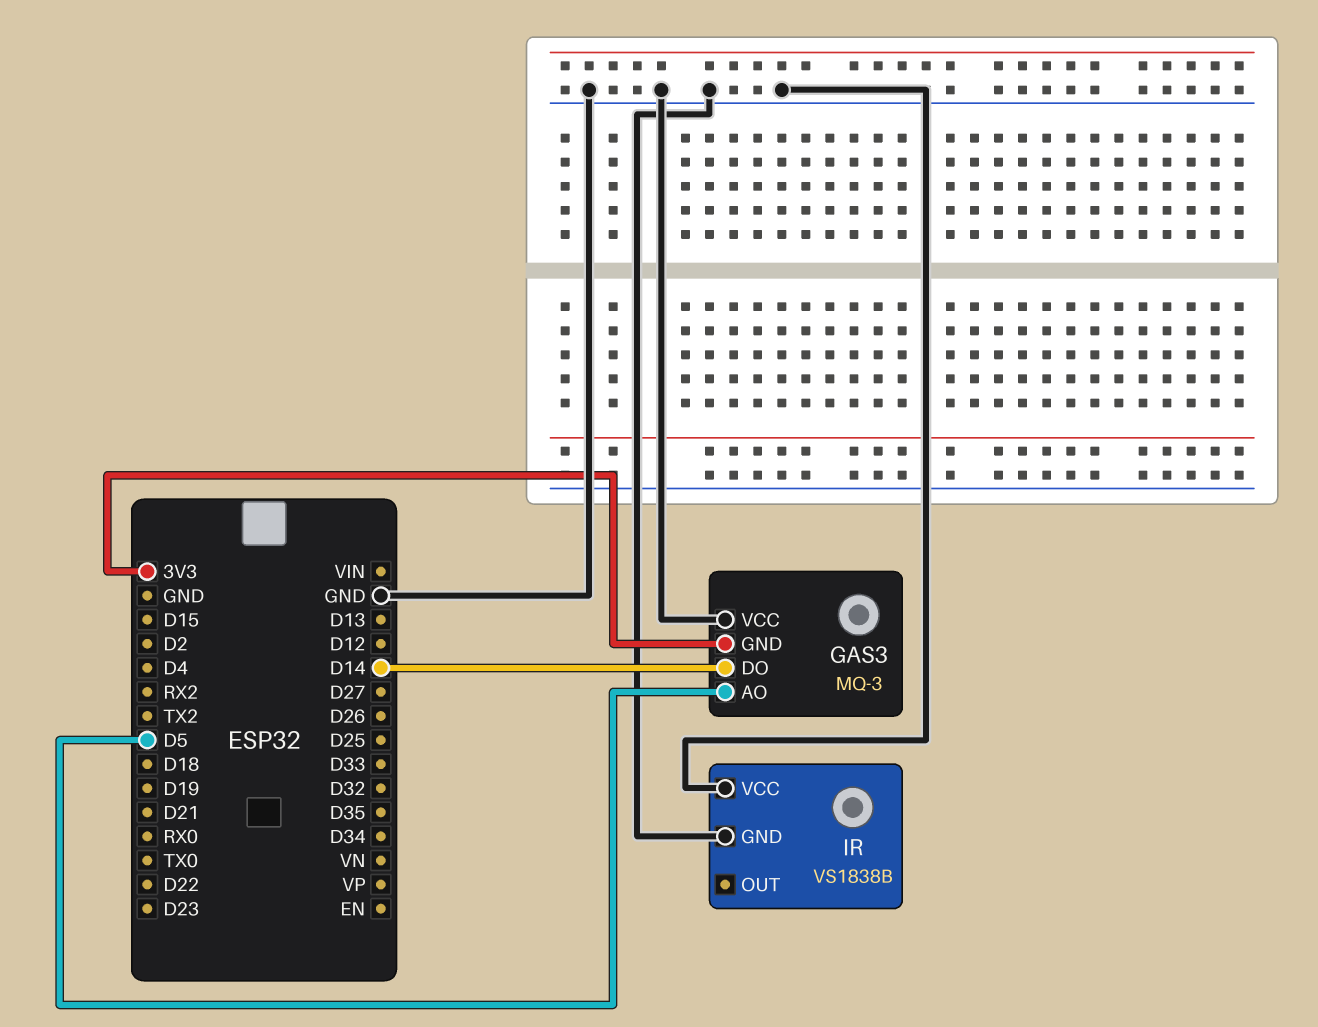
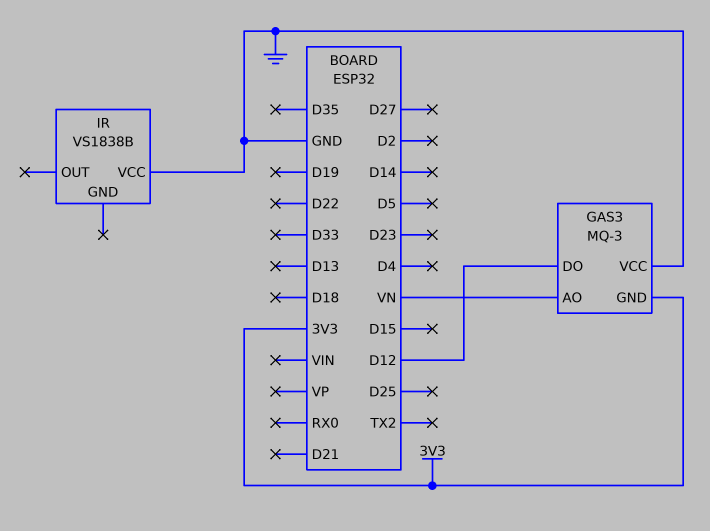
GAS3 pin AO: D5 -> VN
GAS3 pin DO: D14 -> D12
IR pin GND: GND -> none

